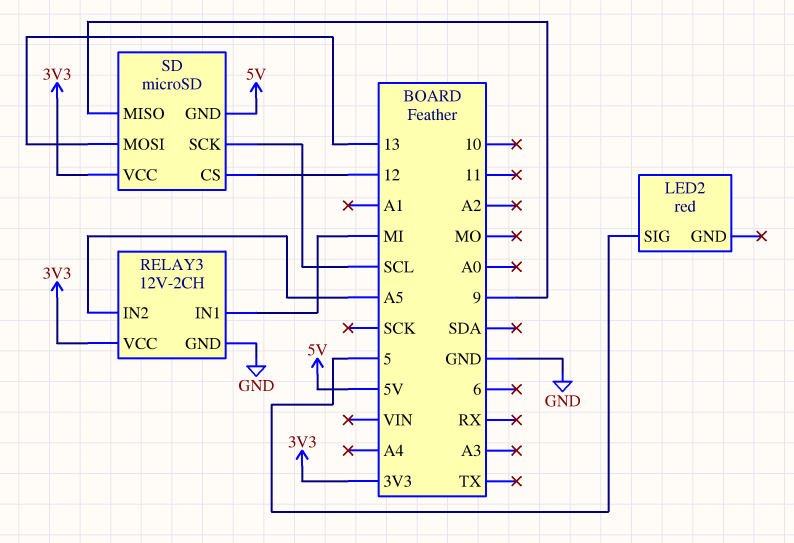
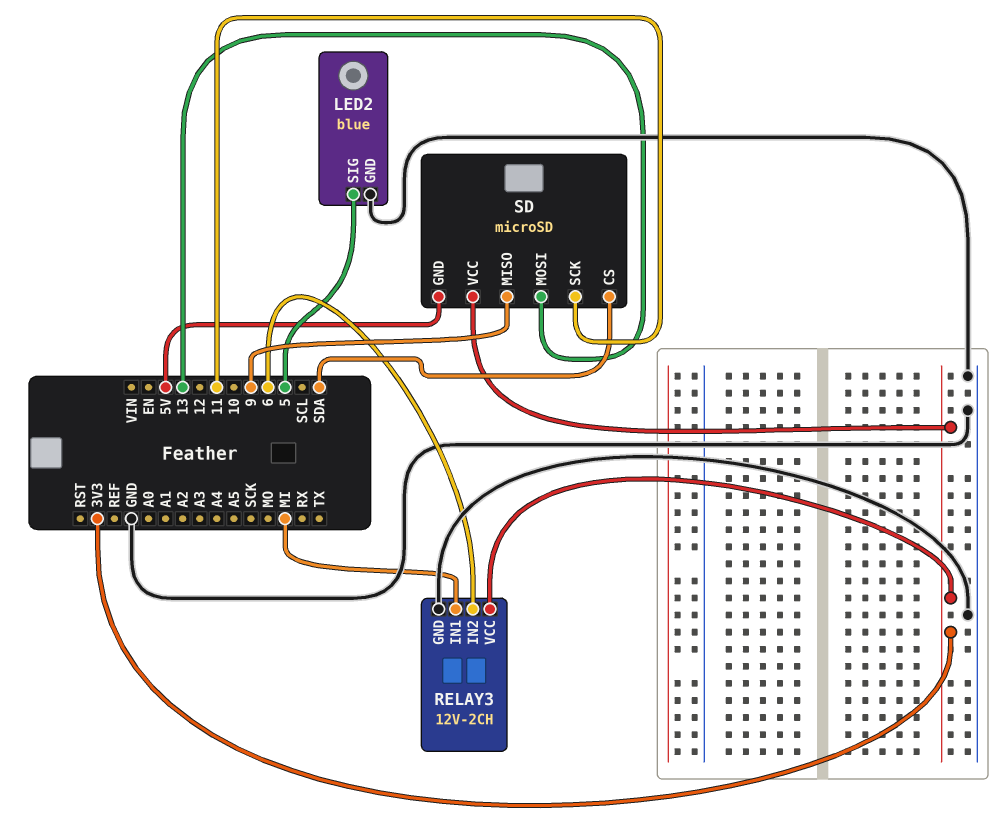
LED2: red -> blue
LED2 pin GND: none -> GND
RELAY3 pin IN2: A5 -> 6
SD pin CS: 12 -> SDA
SD pin SCK: SCL -> 11

